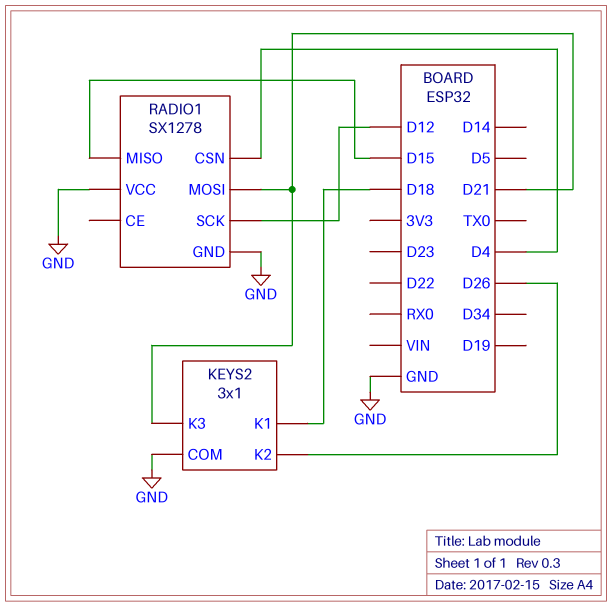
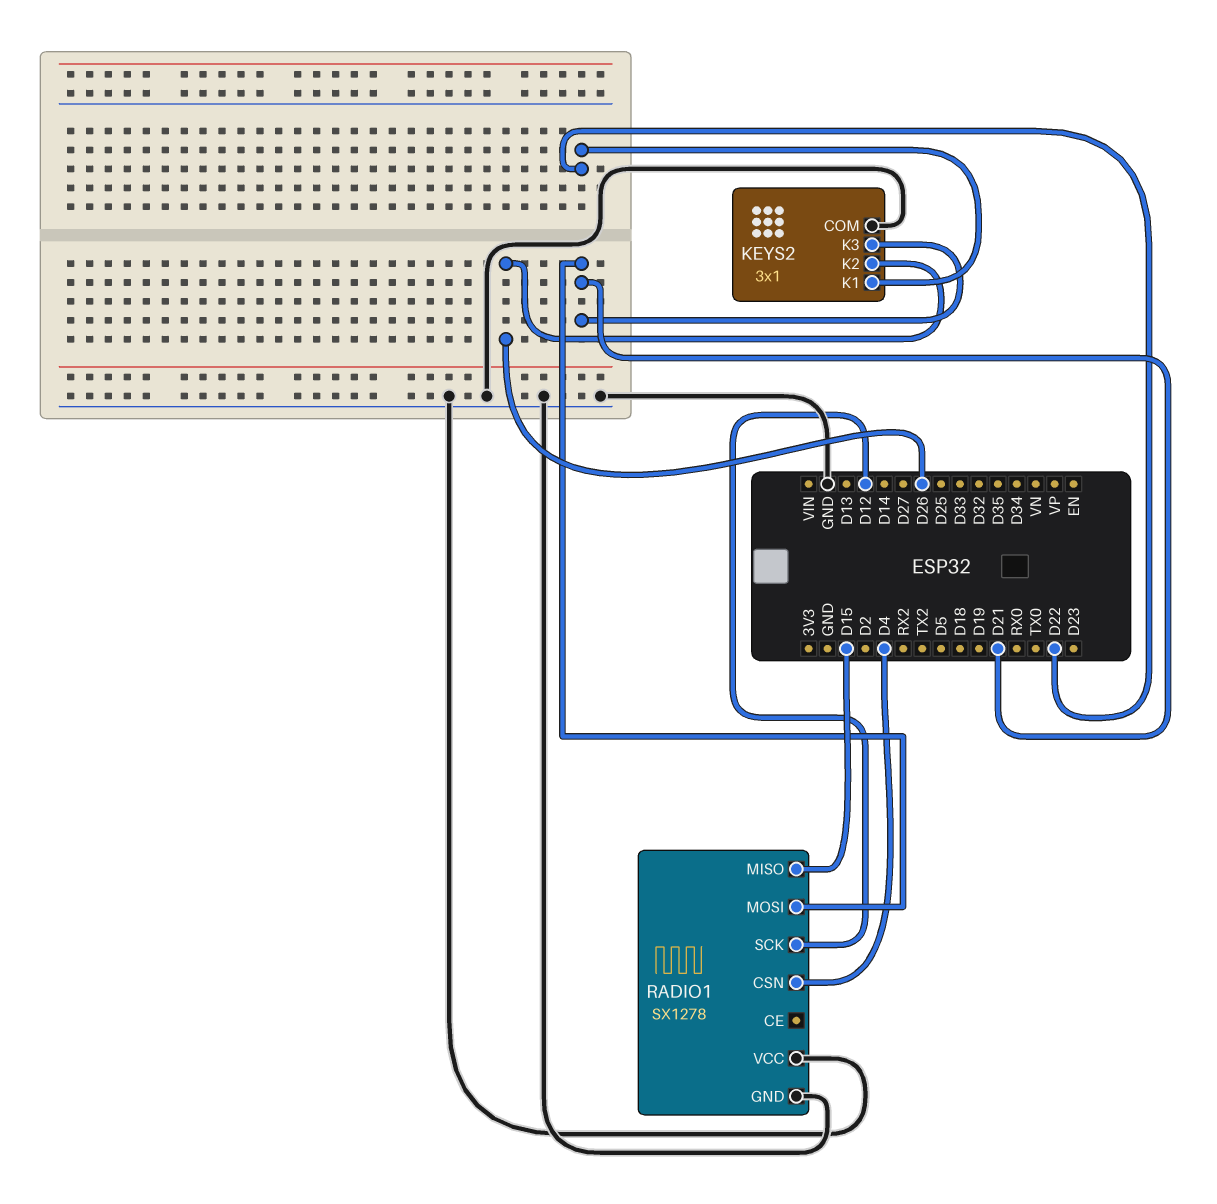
KEYS2 pin K1: D18 -> D22

